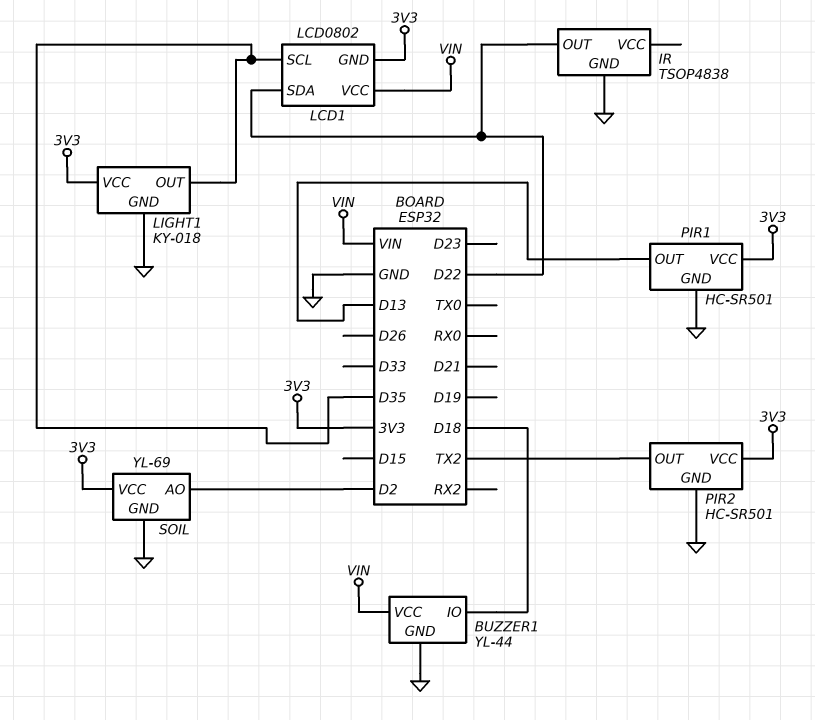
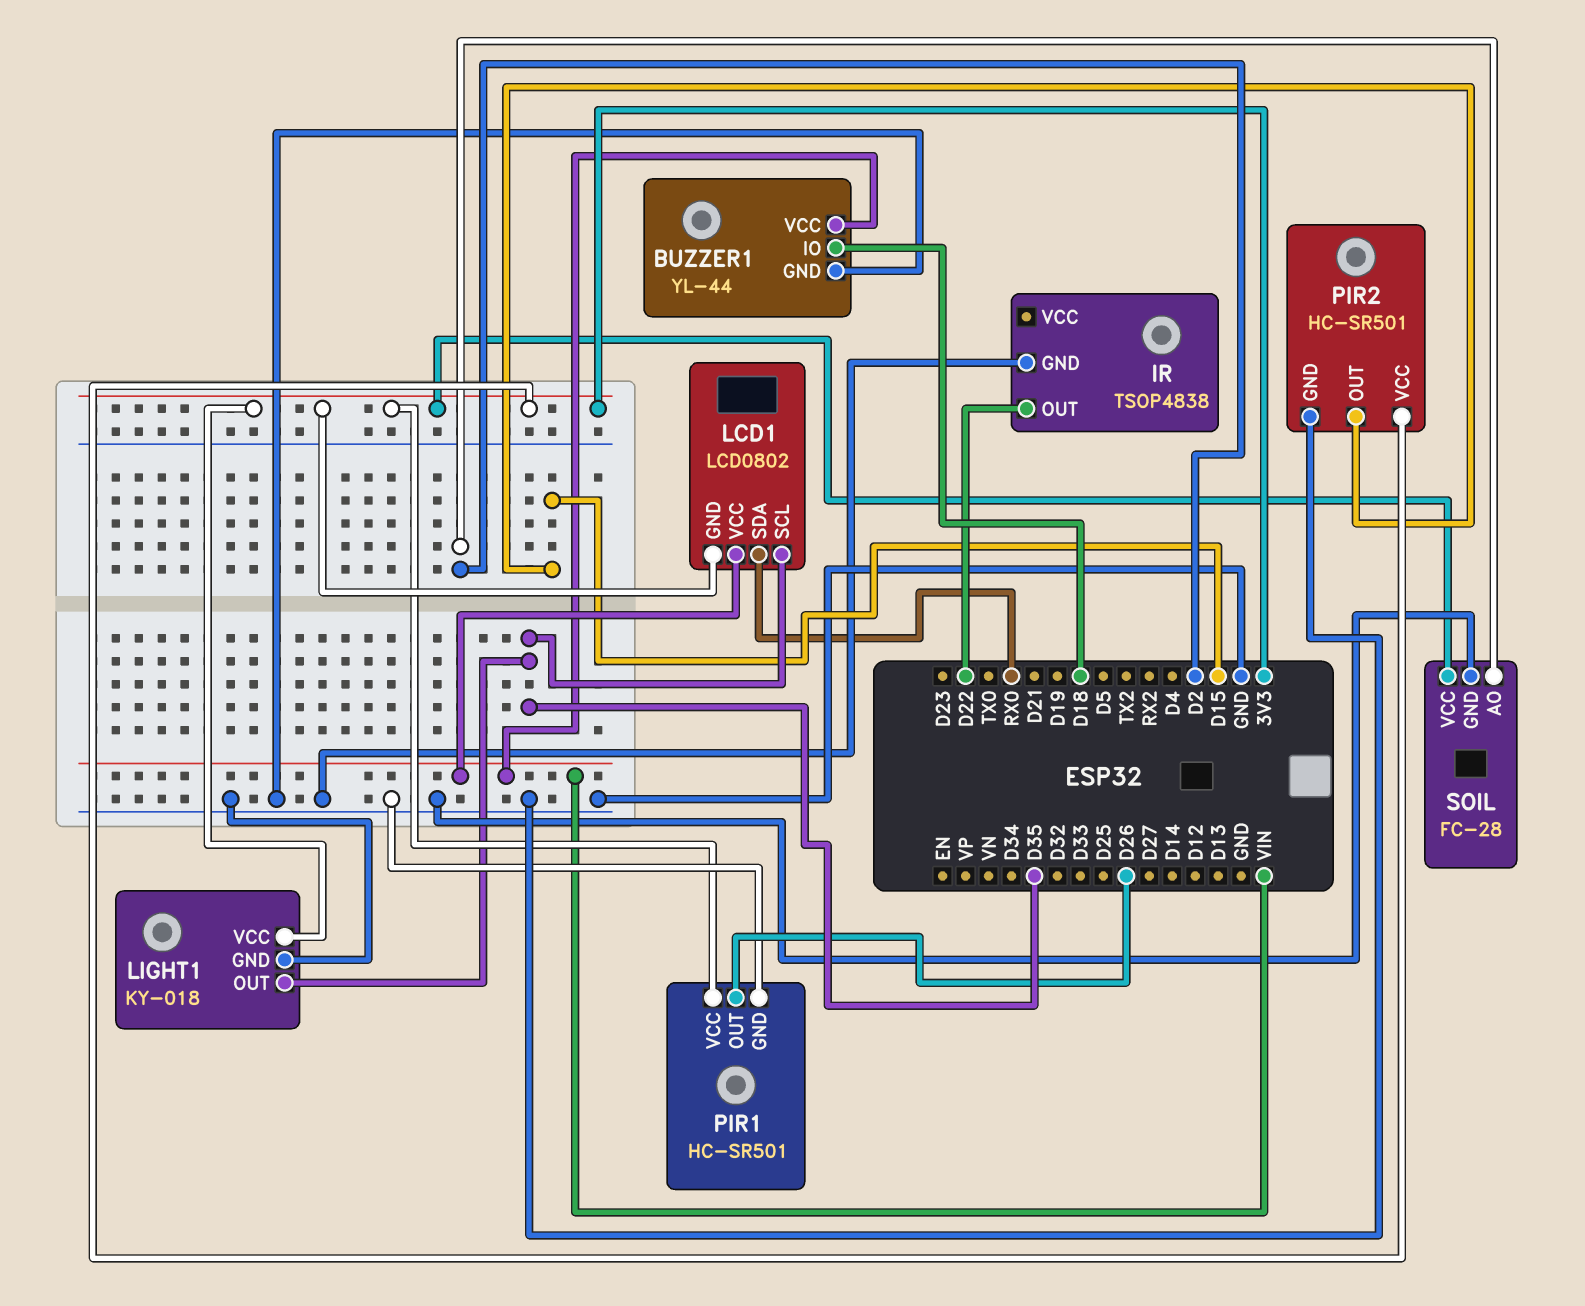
LCD1 pin SDA: D22 -> RX0
PIR1 pin OUT: D13 -> D26
PIR2 pin OUT: TX2 -> D15
SOIL: YL-69 -> FC-28

